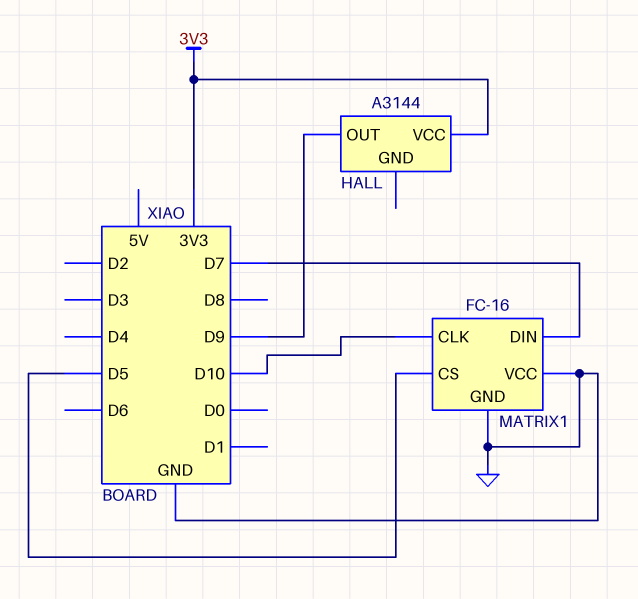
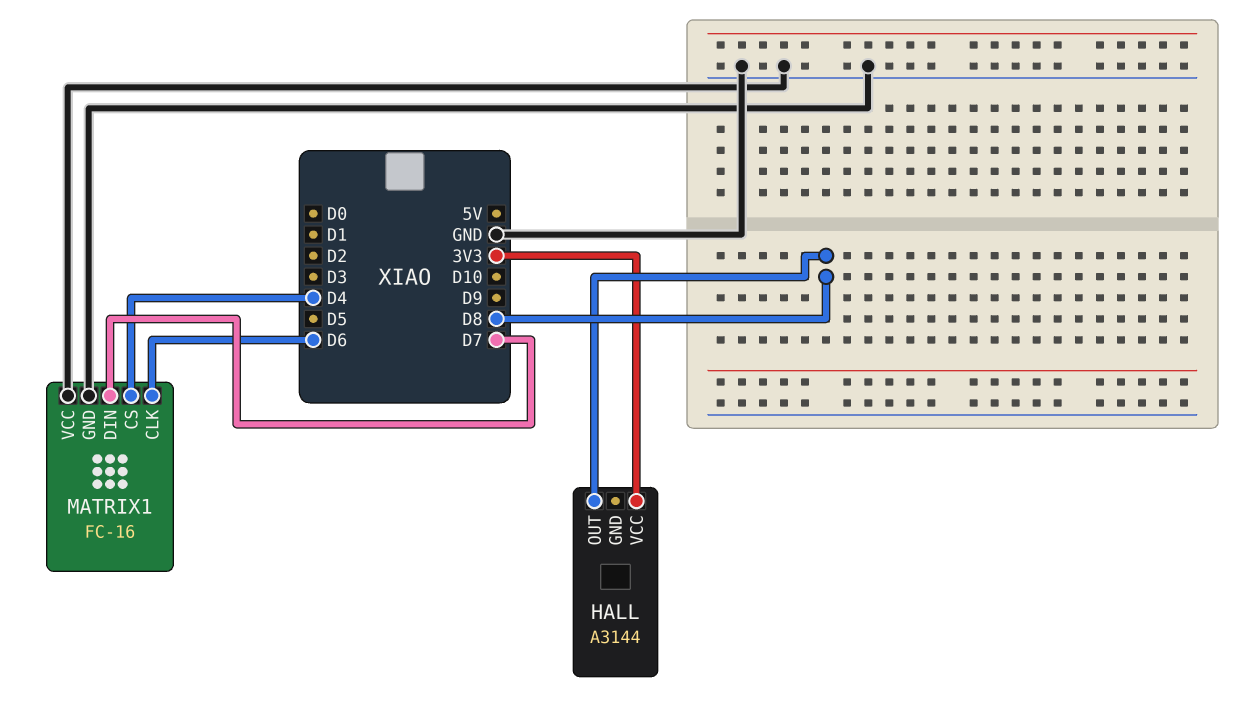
HALL pin OUT: D9 -> D8
MATRIX1 pin CLK: D10 -> D6
MATRIX1 pin CS: D5 -> D4

